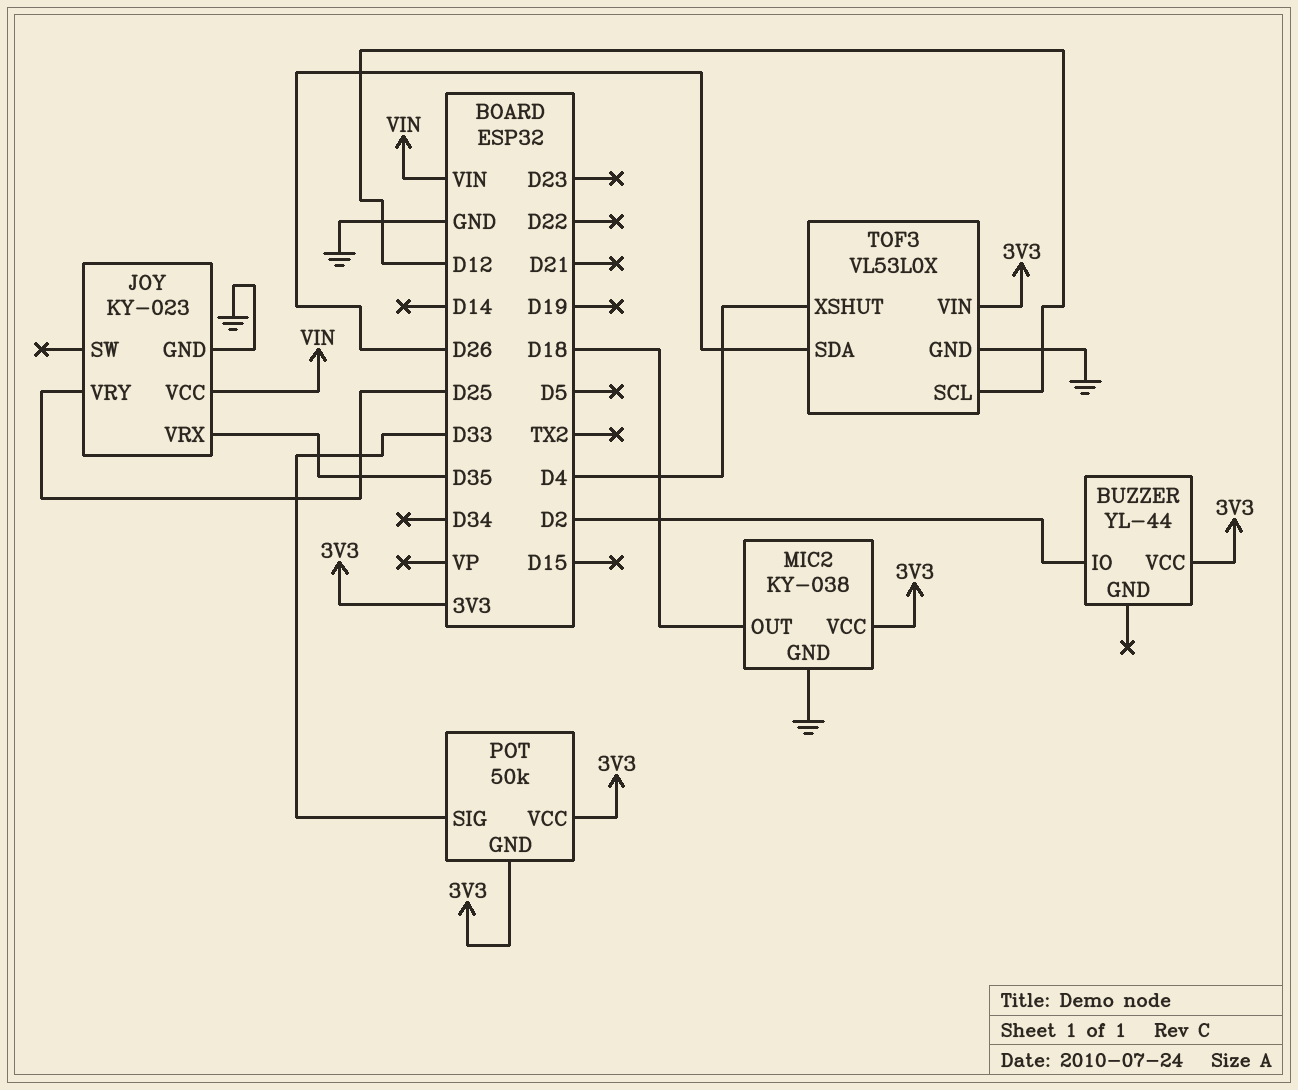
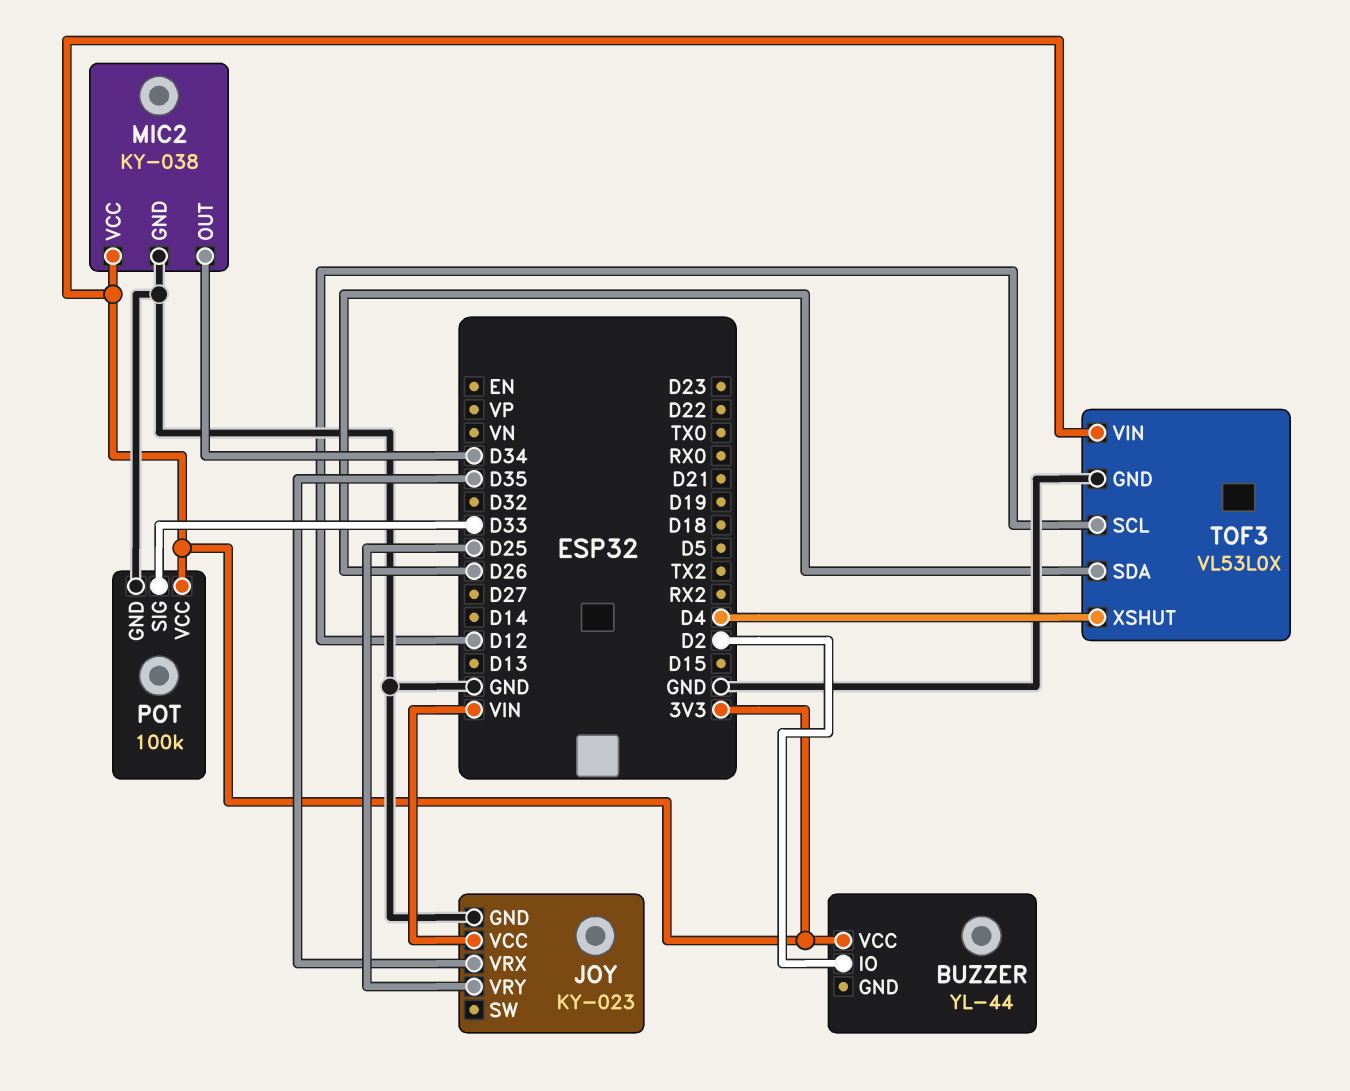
MIC2 pin OUT: D18 -> D34
POT: 50k -> 100k
POT pin GND: 3V3 -> GND

